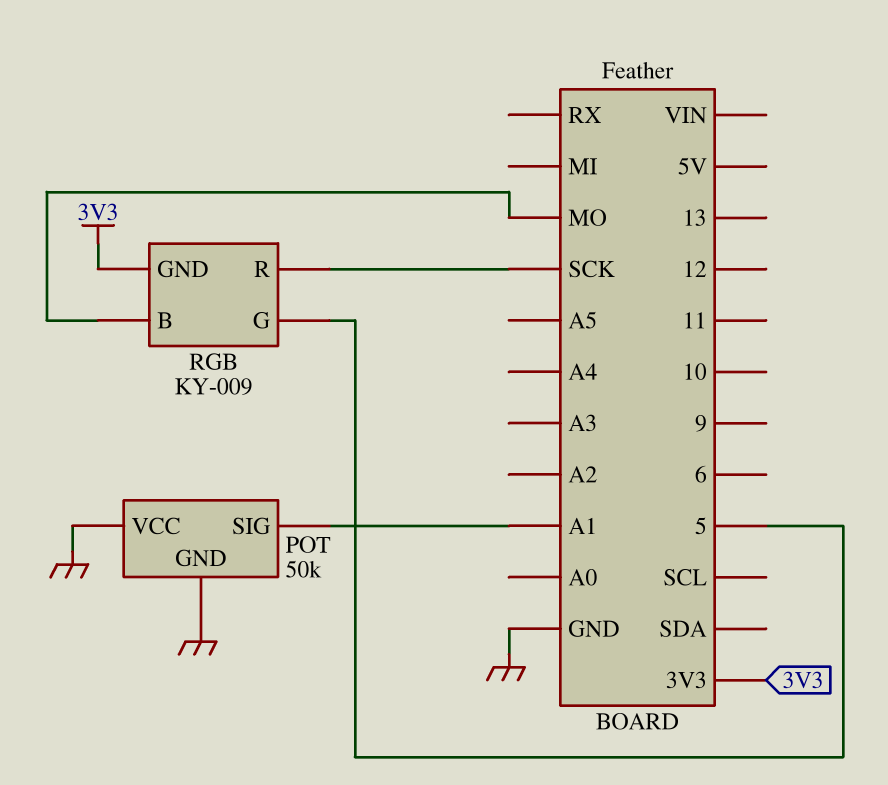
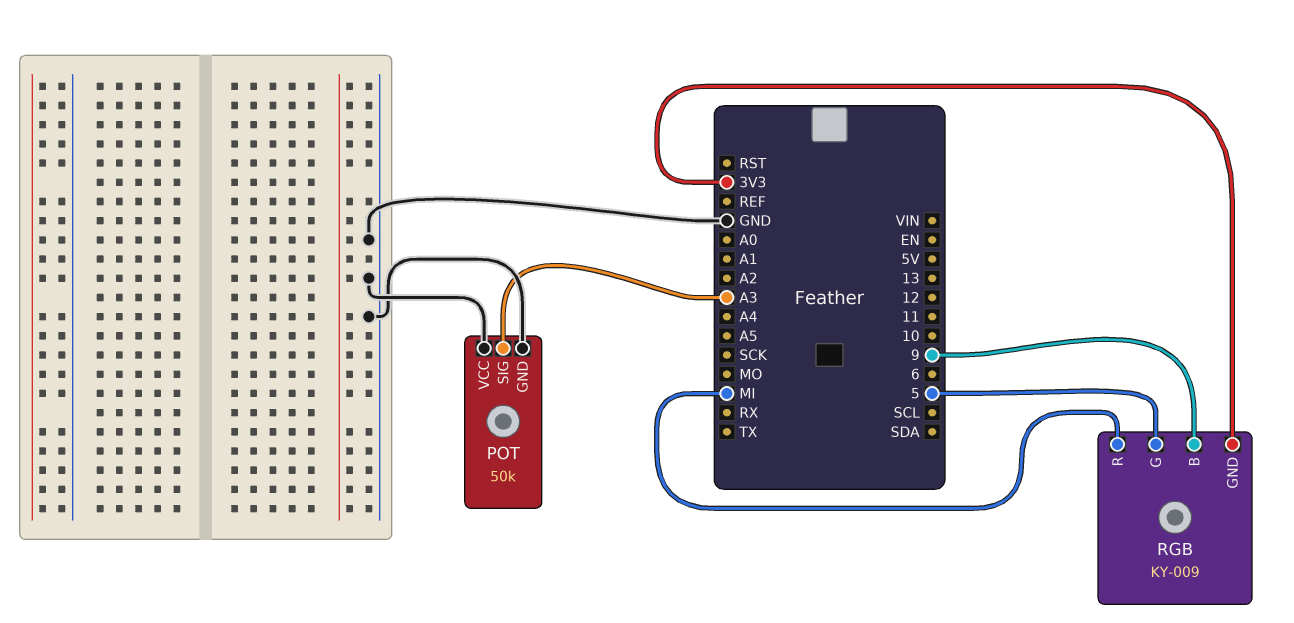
POT pin SIG: A1 -> A3
RGB pin B: MO -> 9
RGB pin R: SCK -> MI

